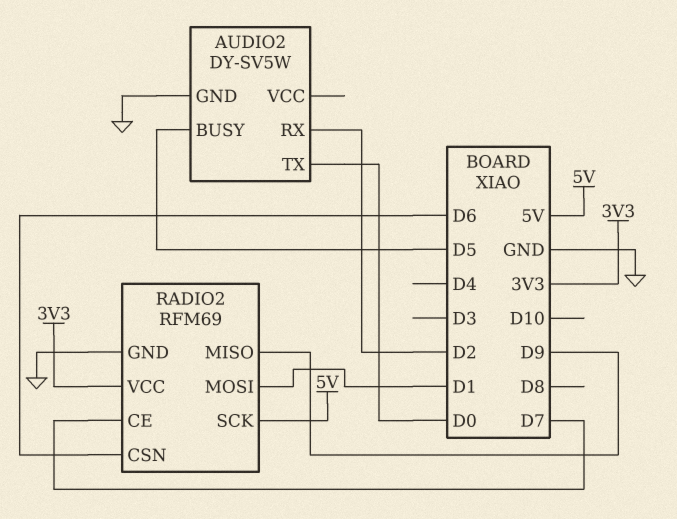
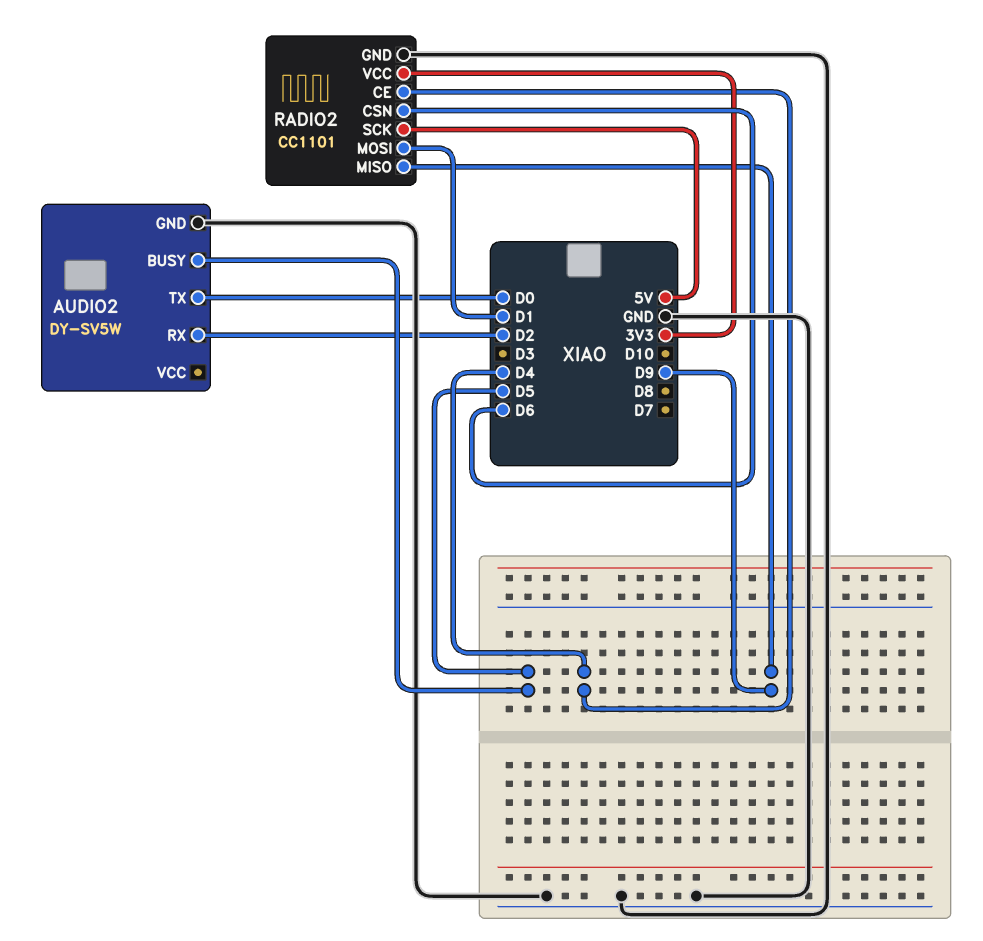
RADIO2: RFM69 -> CC1101
RADIO2 pin CE: D7 -> D4

